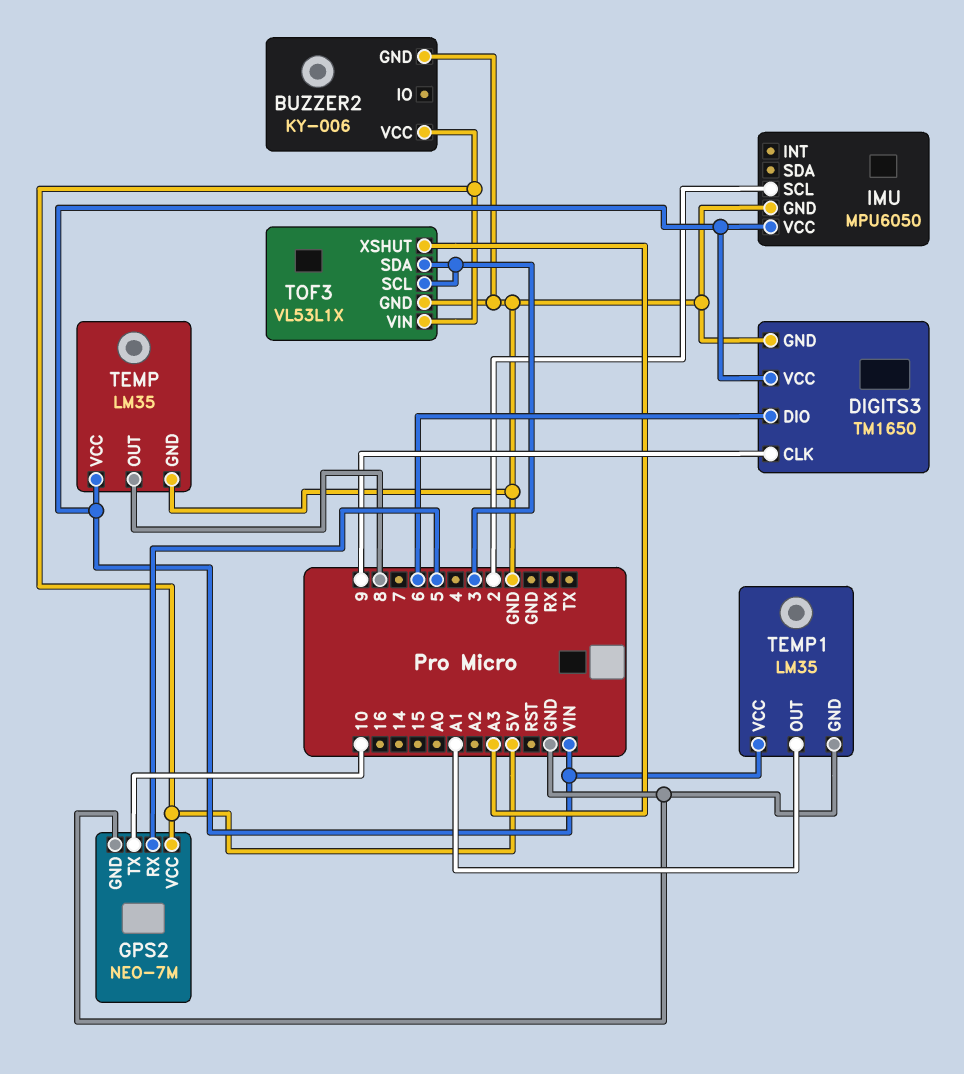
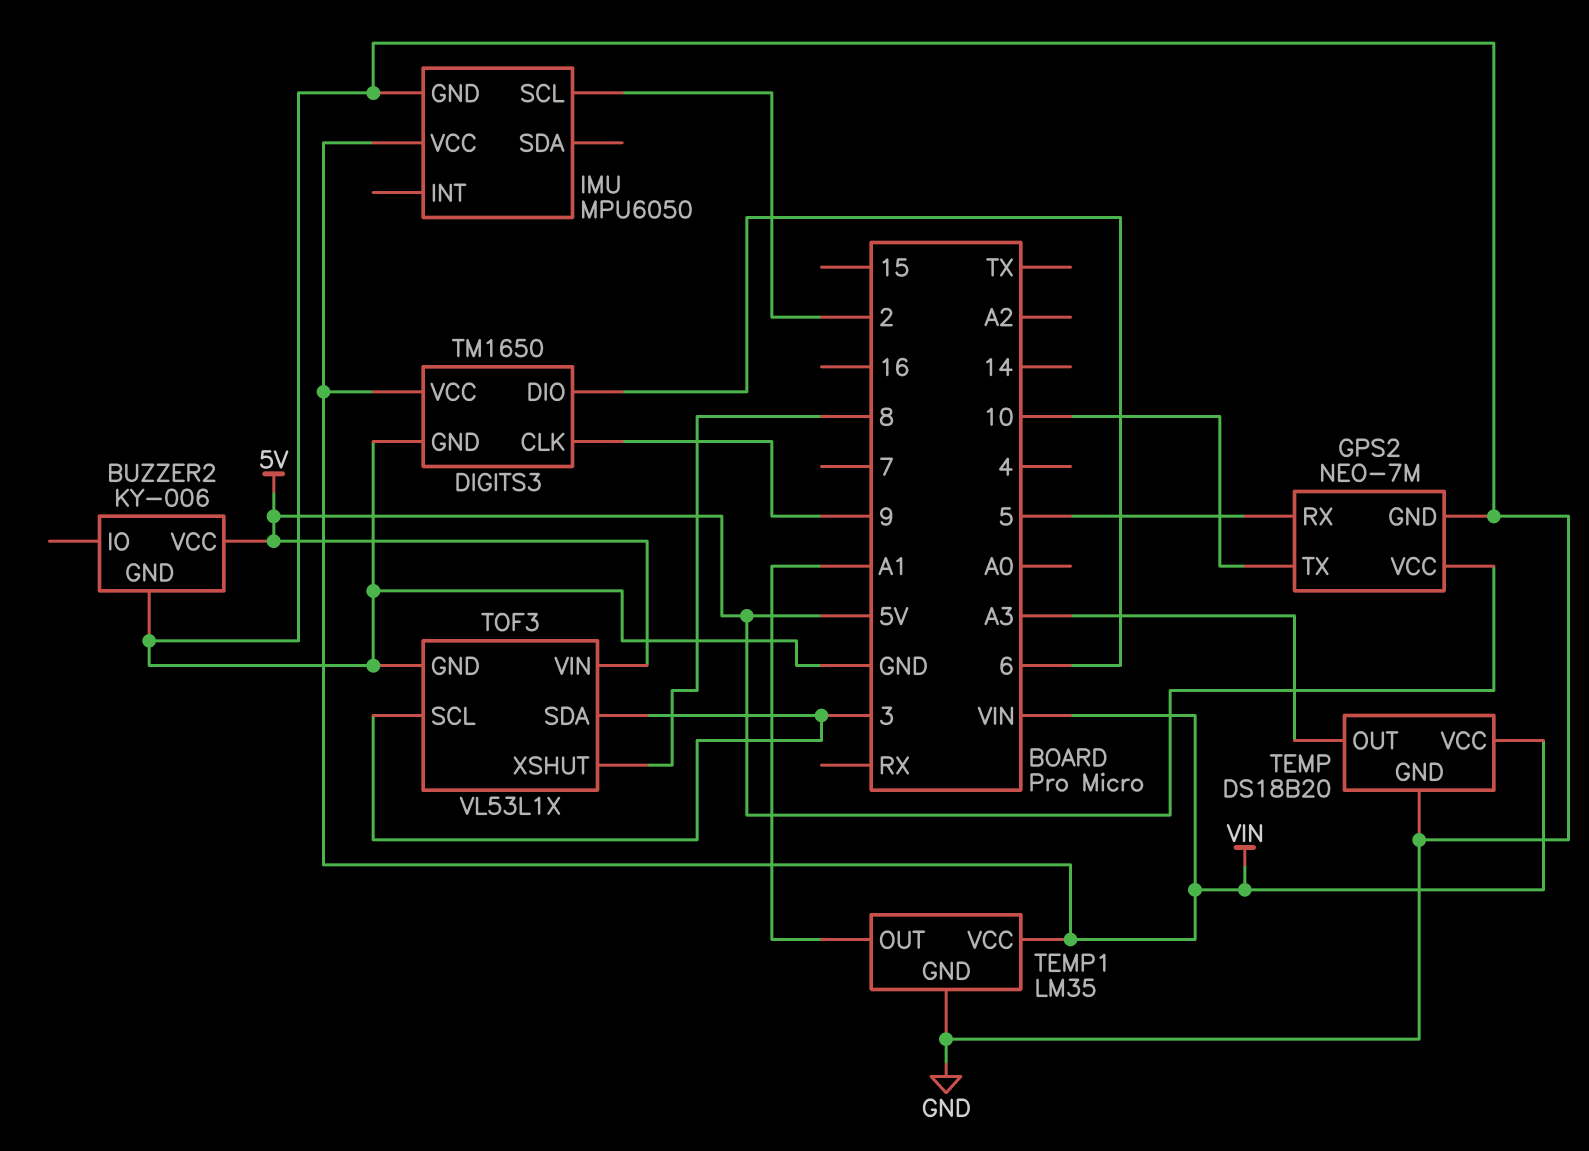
TEMP: LM35 -> DS18B20
TEMP pin OUT: 8 -> A3
TOF3 pin XSHUT: A3 -> 8

